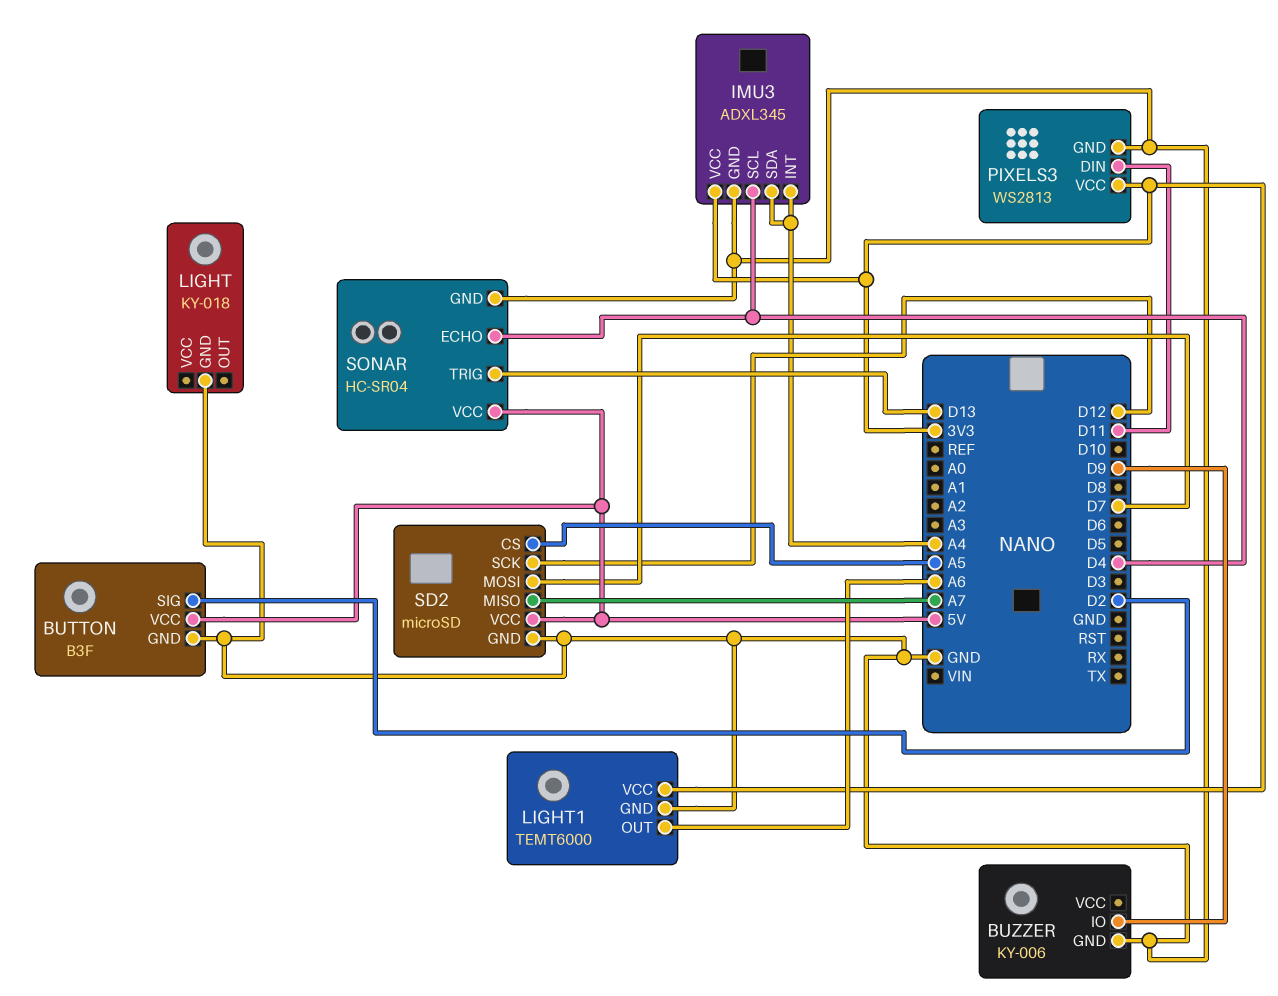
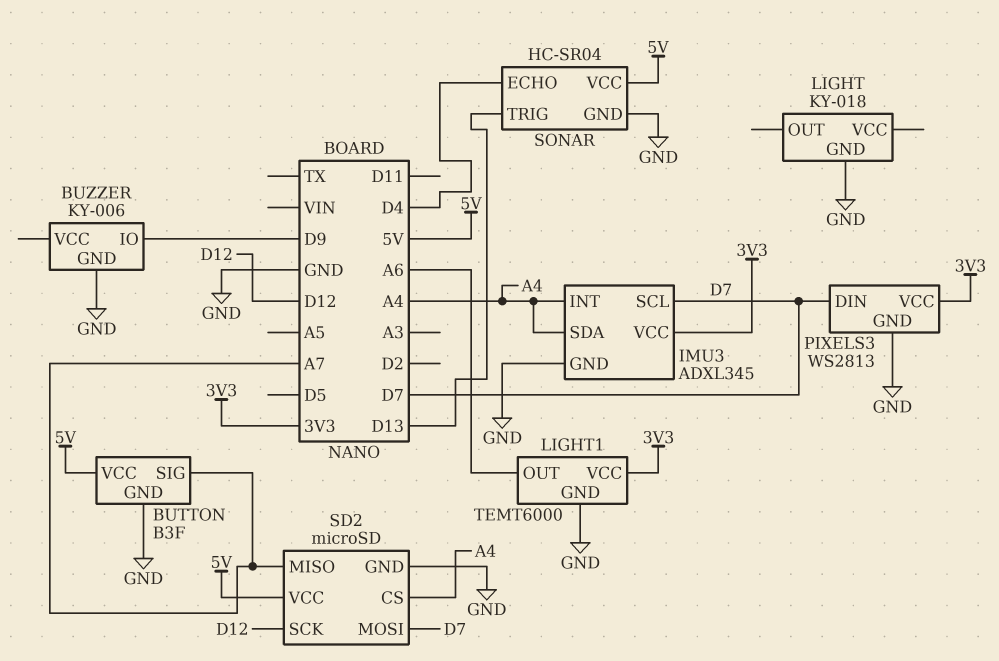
BUTTON pin SIG: D2 -> A7
IMU3 pin SCL: D4 -> D7
PIXELS3 pin DIN: D11 -> D7
SD2 pin CS: A5 -> A4

